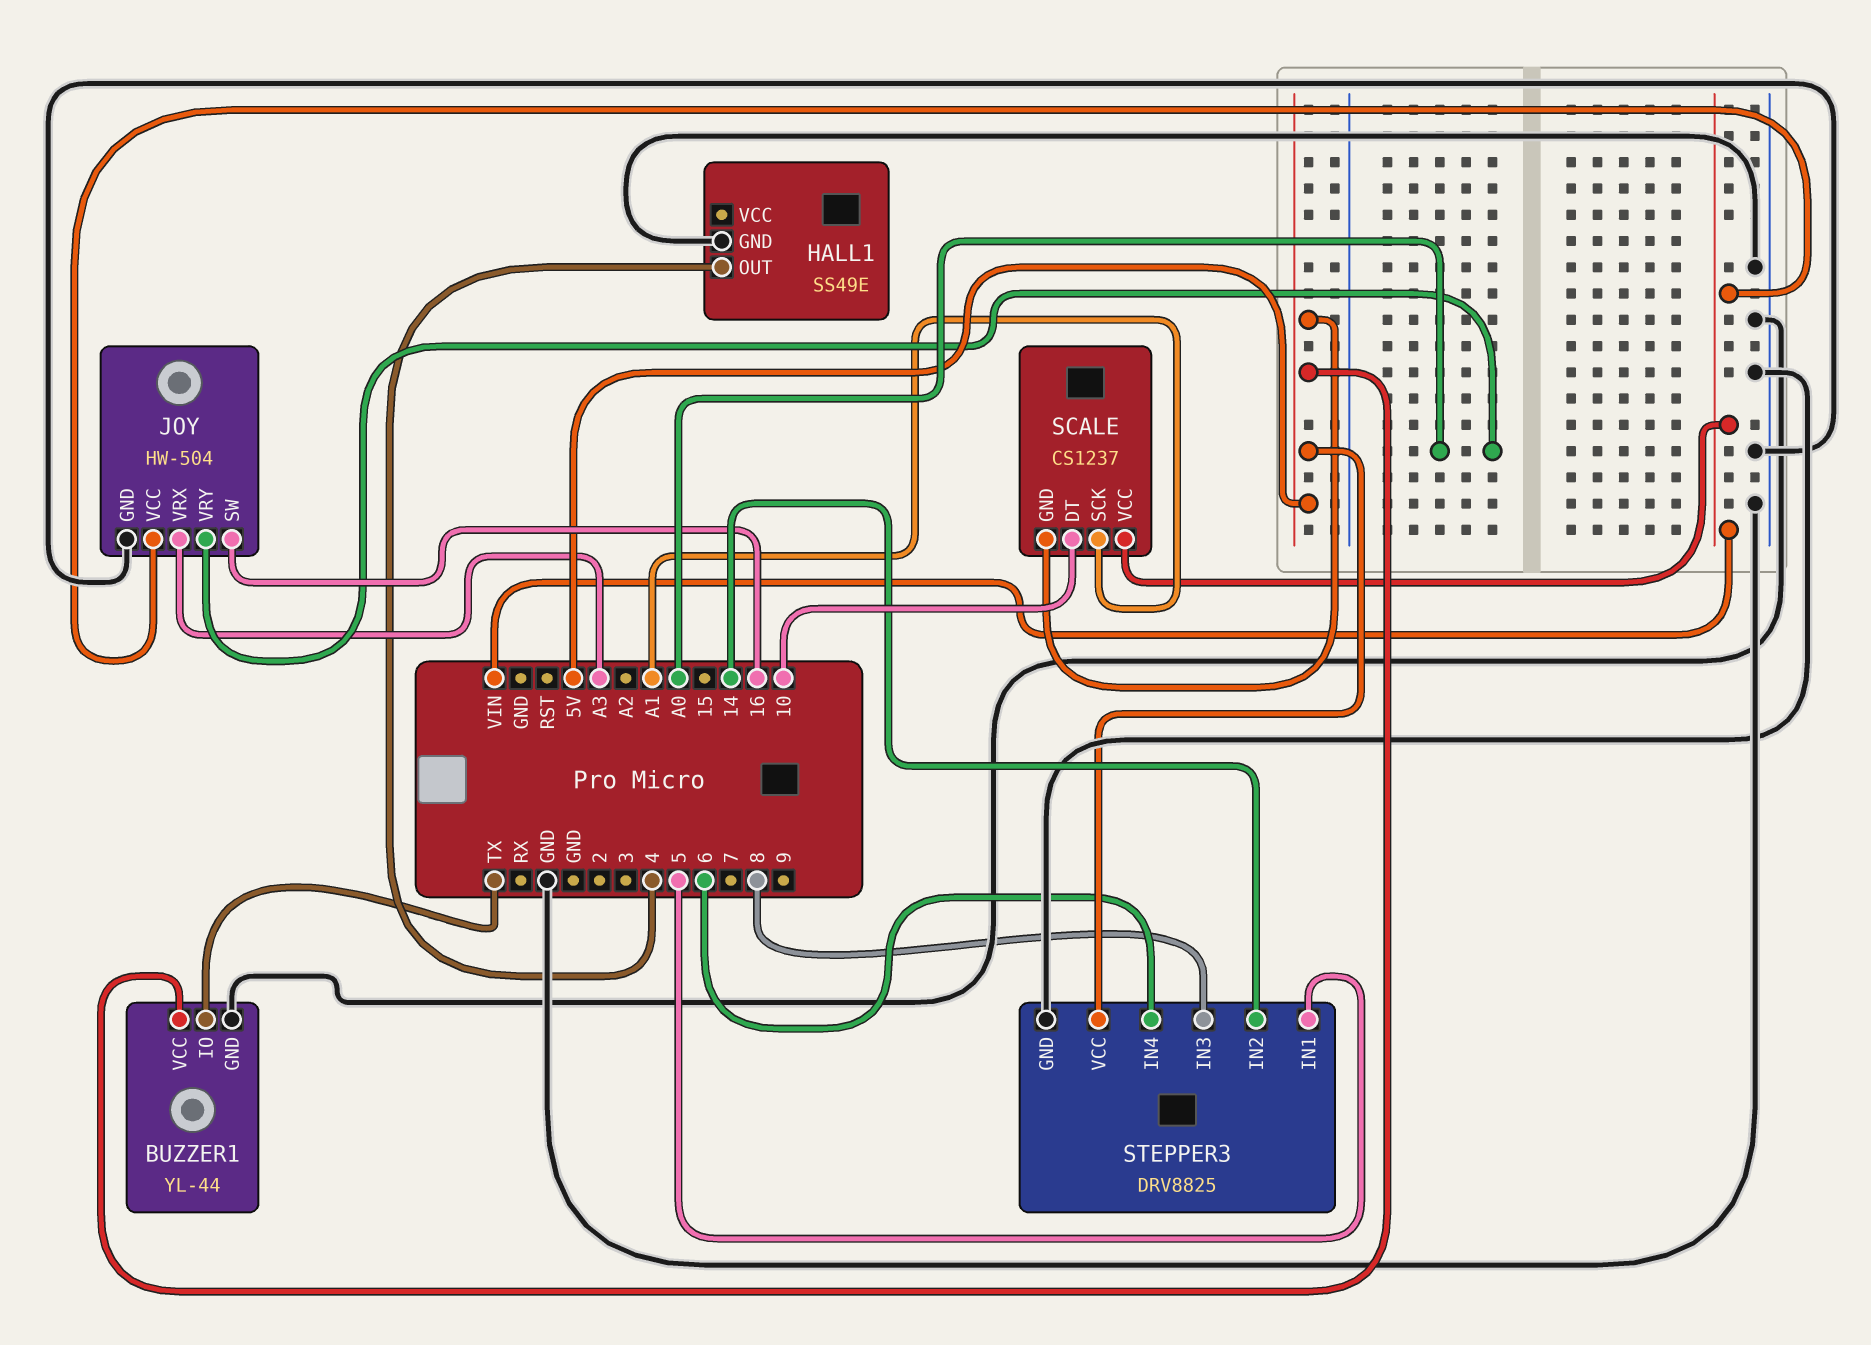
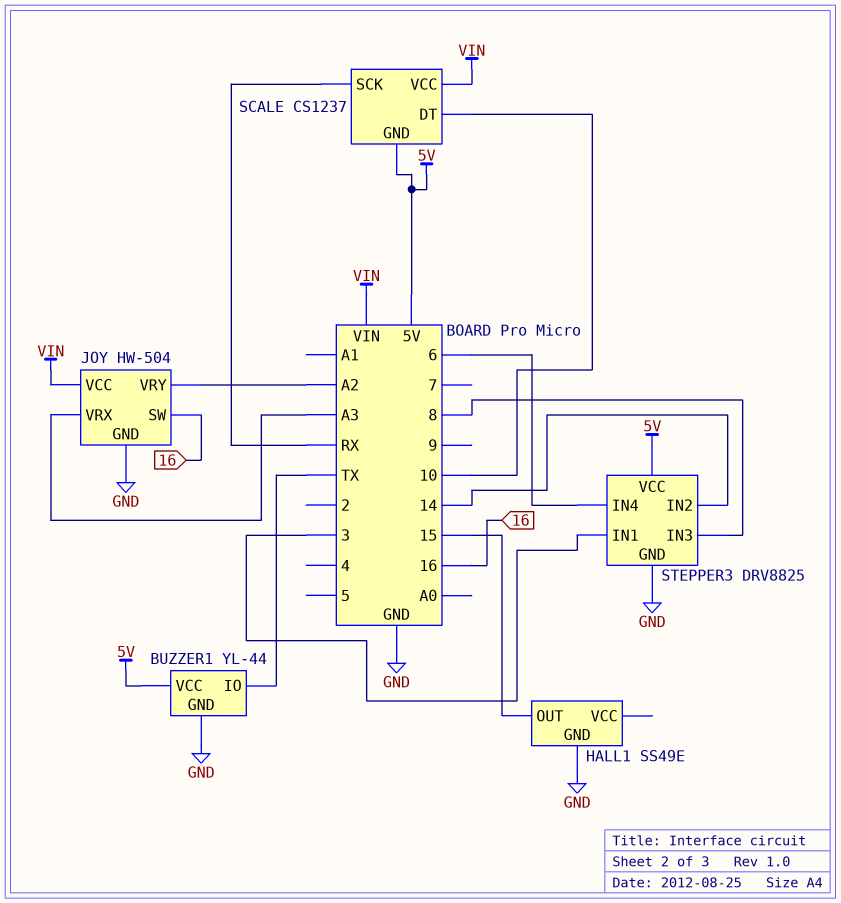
HALL1 pin OUT: 4 -> 15
JOY pin VRY: A0 -> A2
SCALE pin SCK: A1 -> RX
STEPPER3 pin IN1: 5 -> 3

